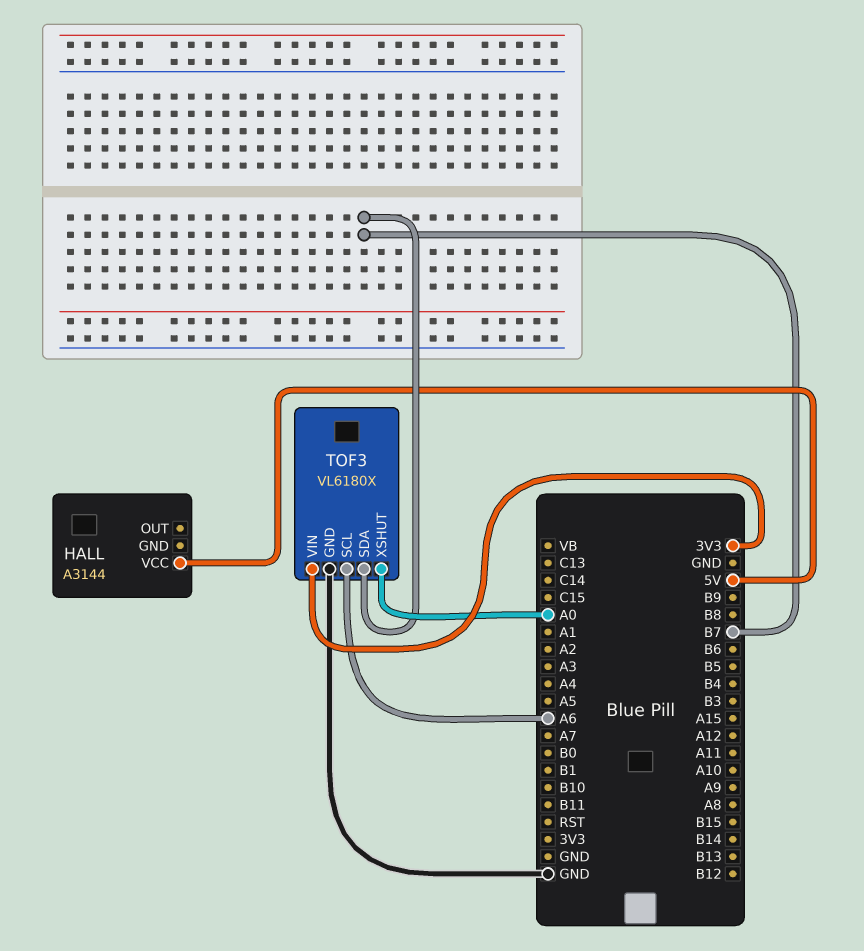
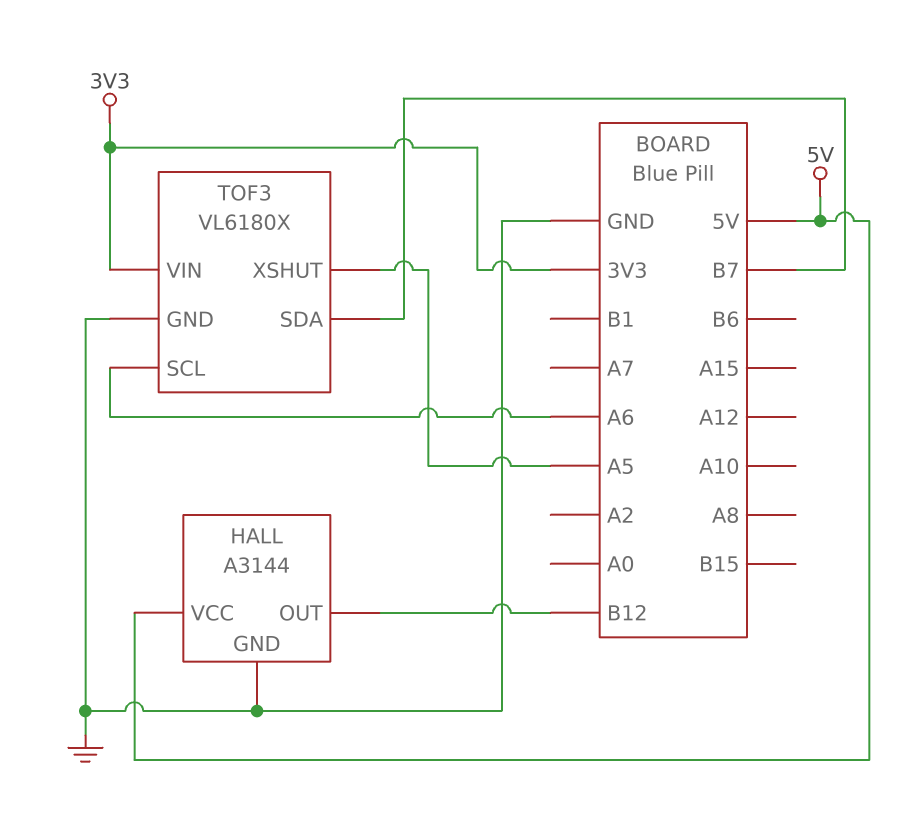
HALL pin GND: none -> GND
HALL pin OUT: none -> B12
TOF3 pin XSHUT: A0 -> A5

